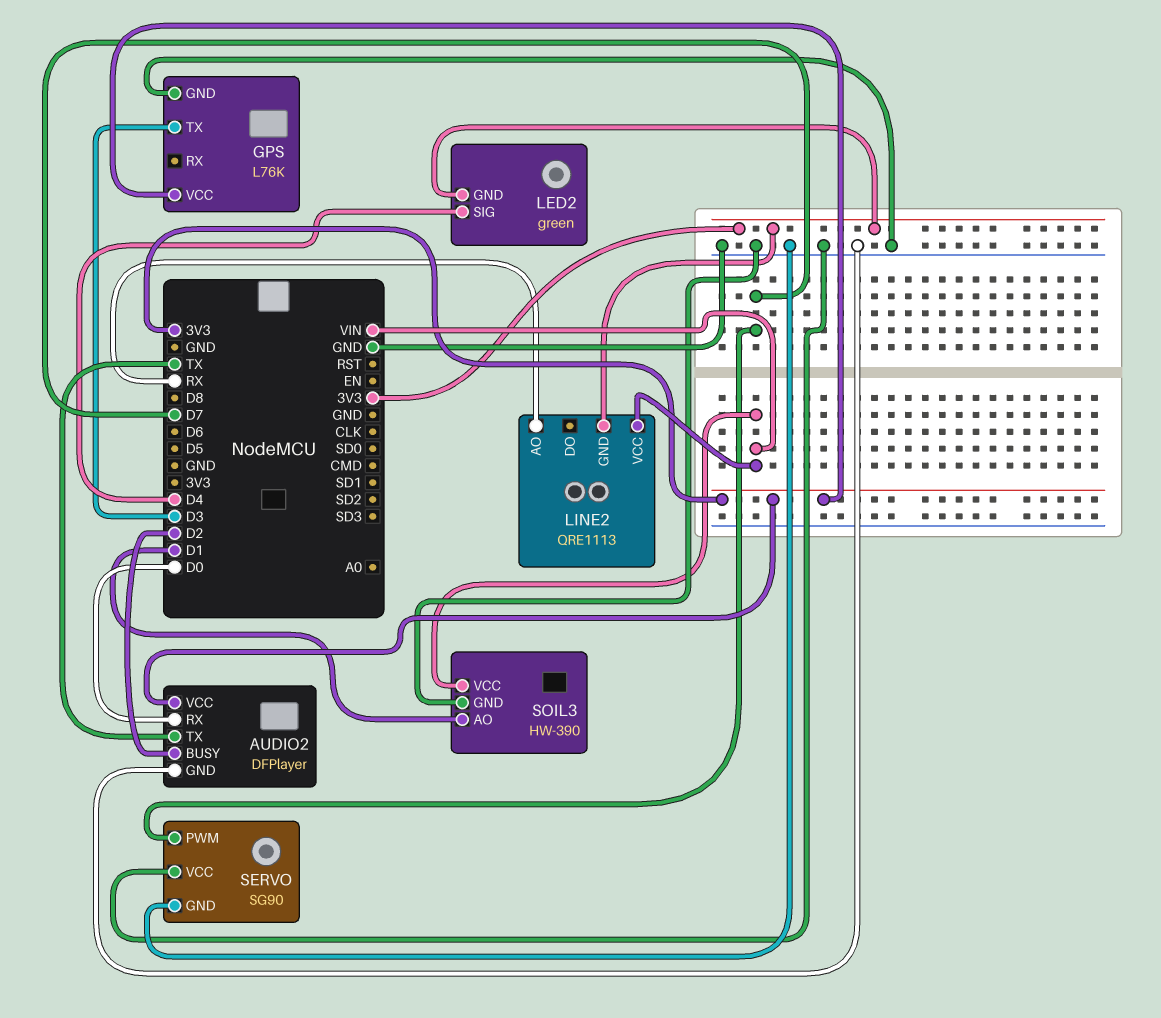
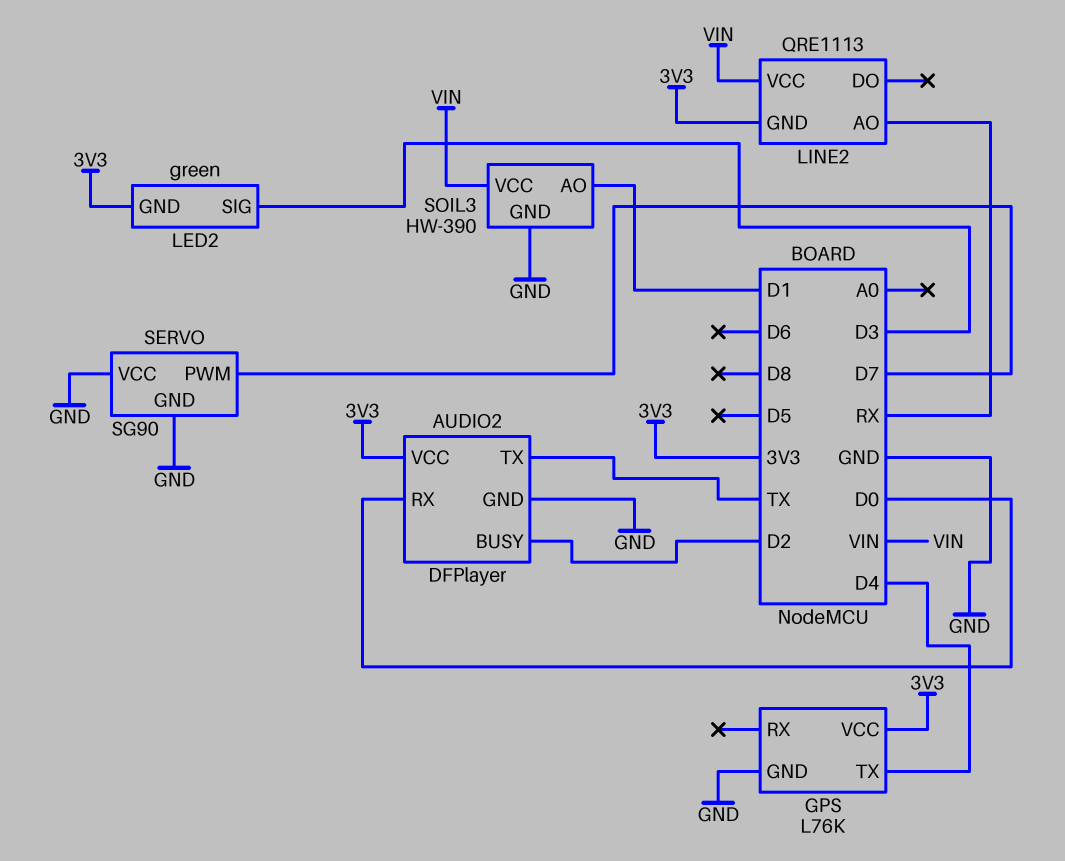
GPS pin TX: D3 -> D4
LED2 pin SIG: D4 -> D3

